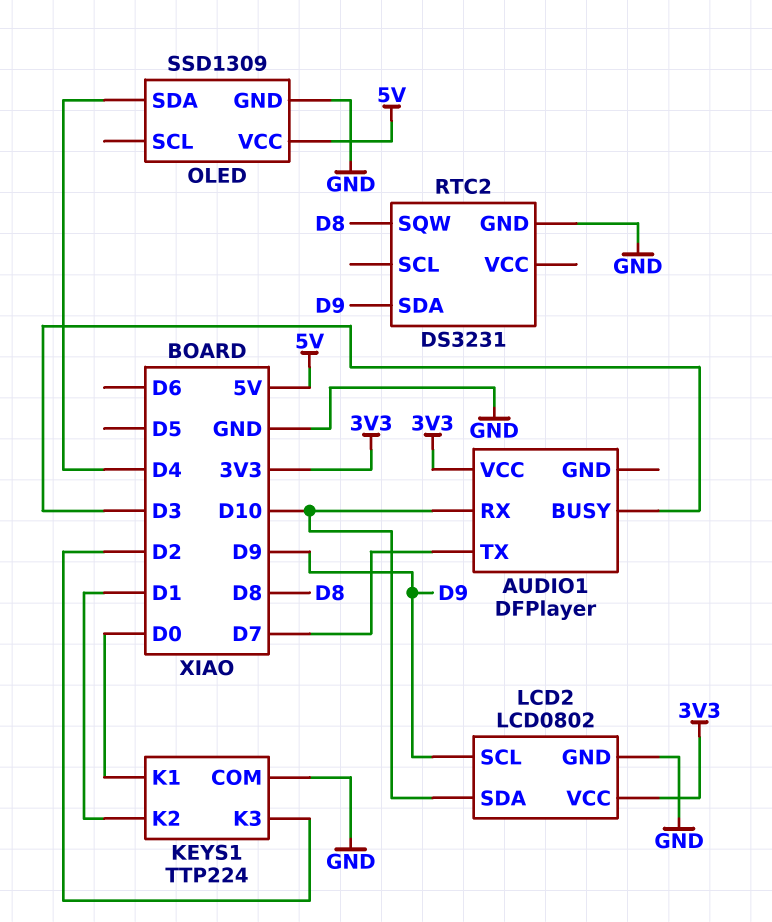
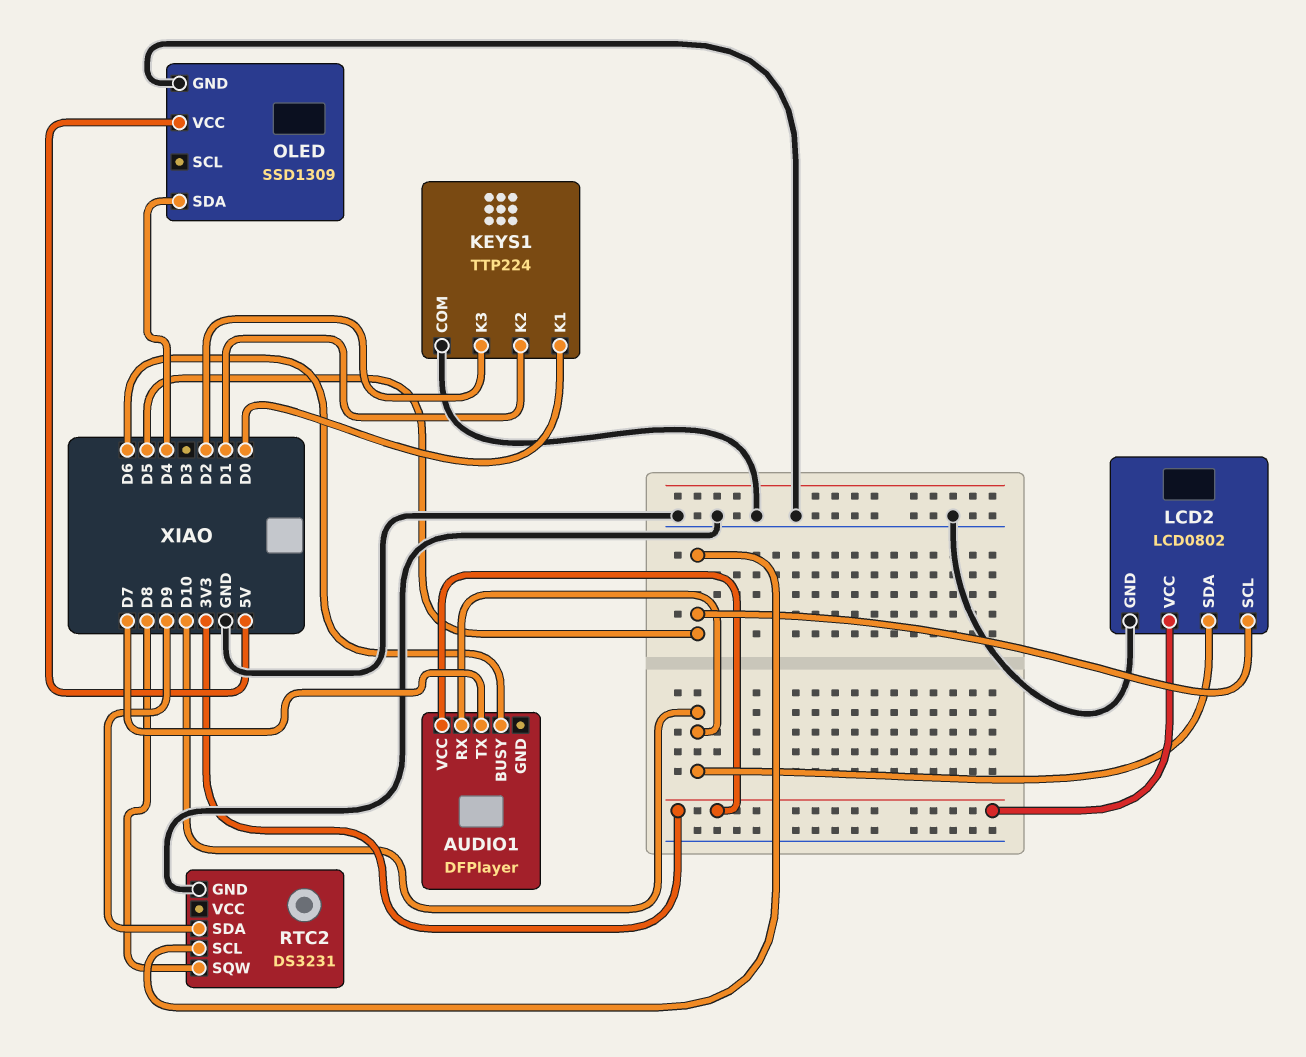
AUDIO1 pin BUSY: D3 -> D6
LCD2 pin SCL: D9 -> D5
RTC2 pin SCL: none -> D5

